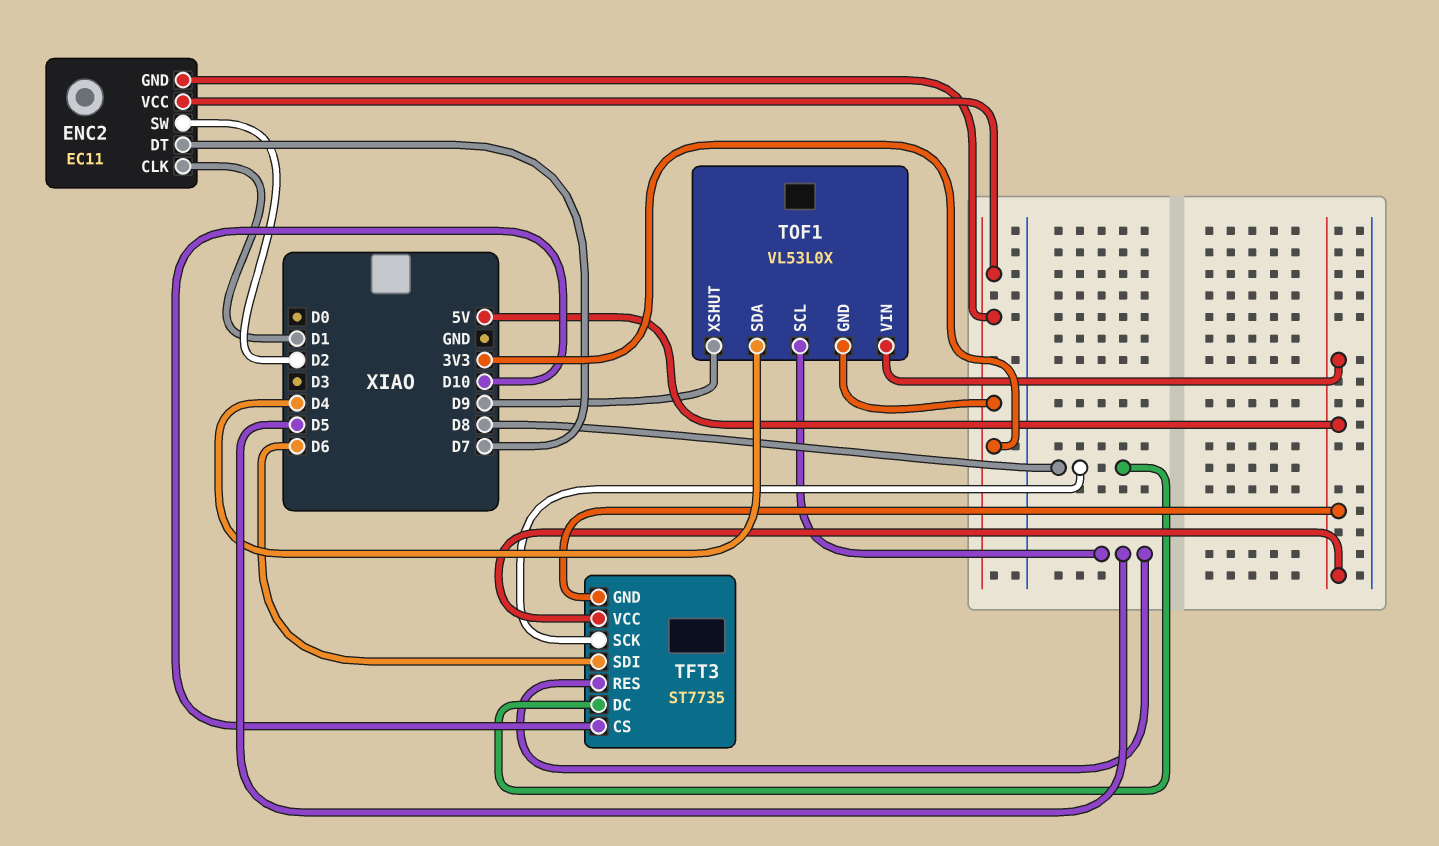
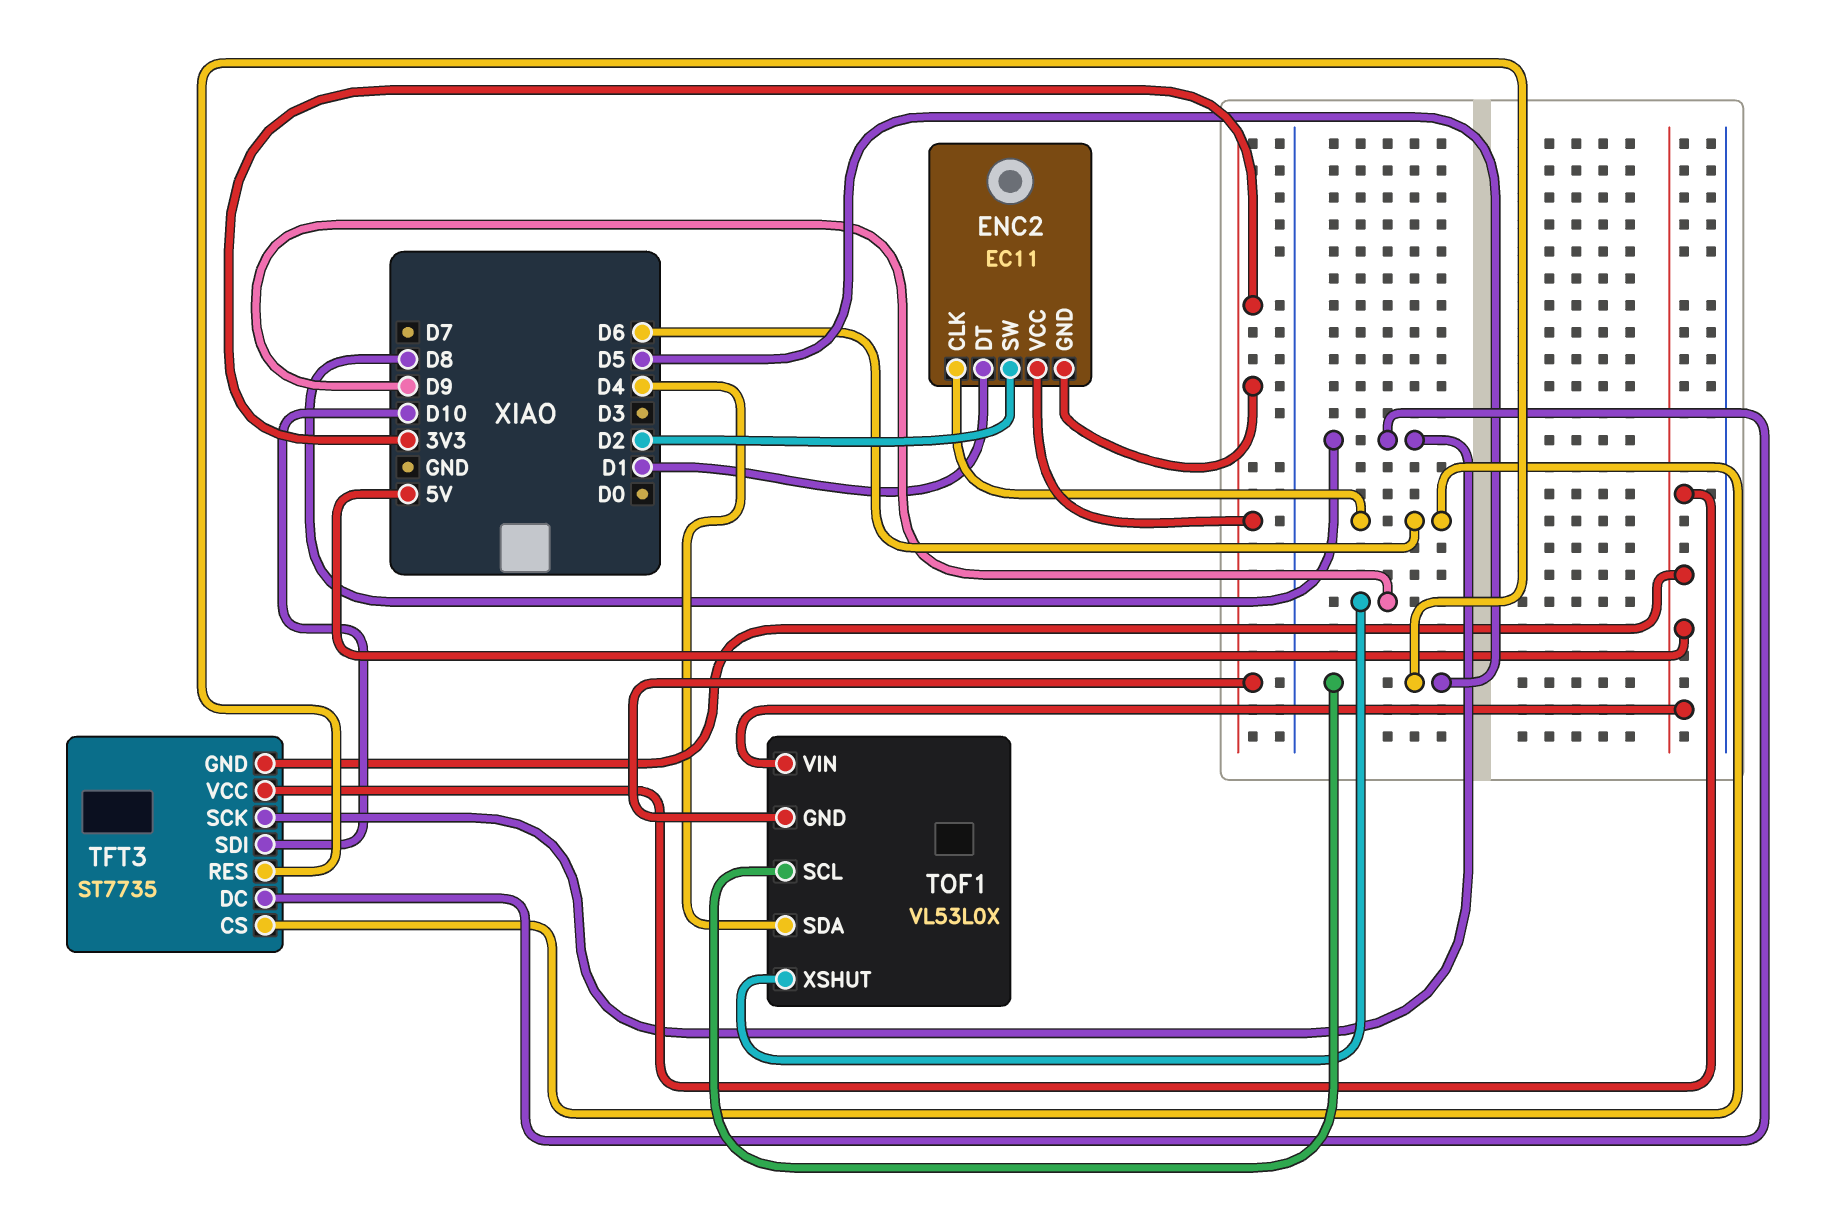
ENC2 pin CLK: D1 -> D6
ENC2 pin DT: D7 -> D1
TFT3 pin CS: D10 -> D6
TFT3 pin SDI: D6 -> D10

